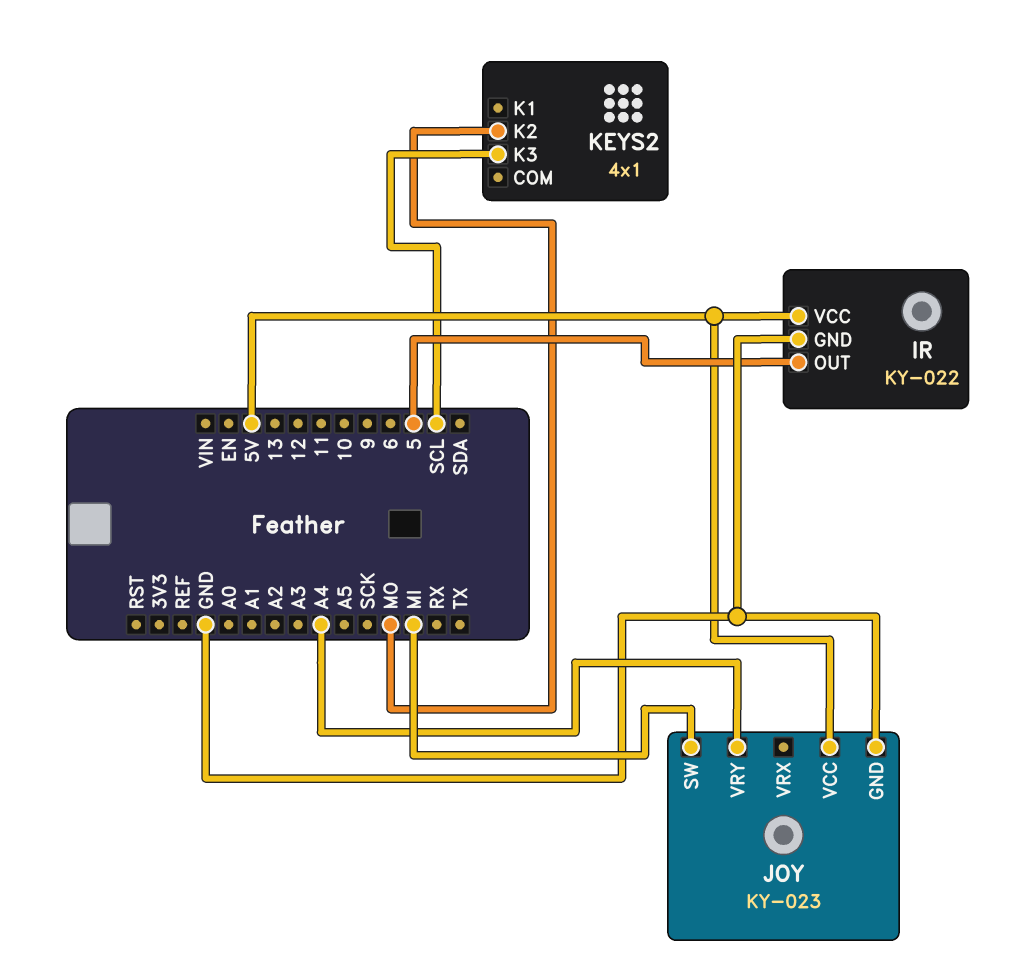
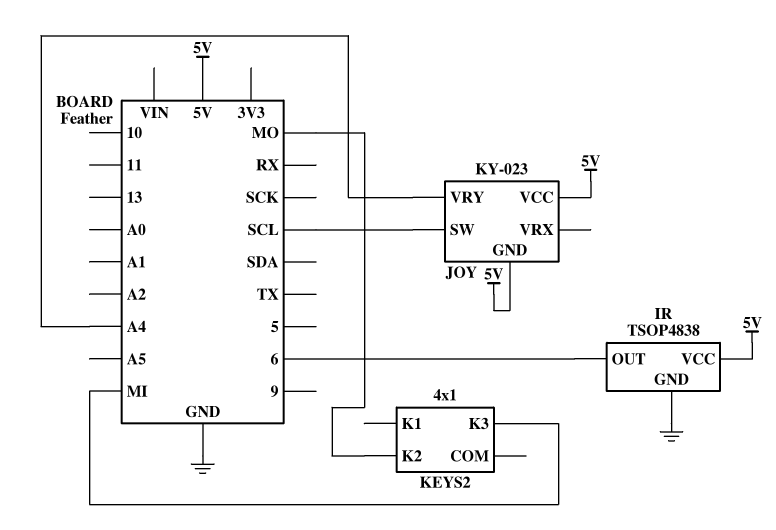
IR: KY-022 -> TSOP4838
IR pin OUT: 5 -> 6
JOY pin GND: GND -> 5V
JOY pin SW: MI -> SCL
KEYS2 pin K3: SCL -> MI

